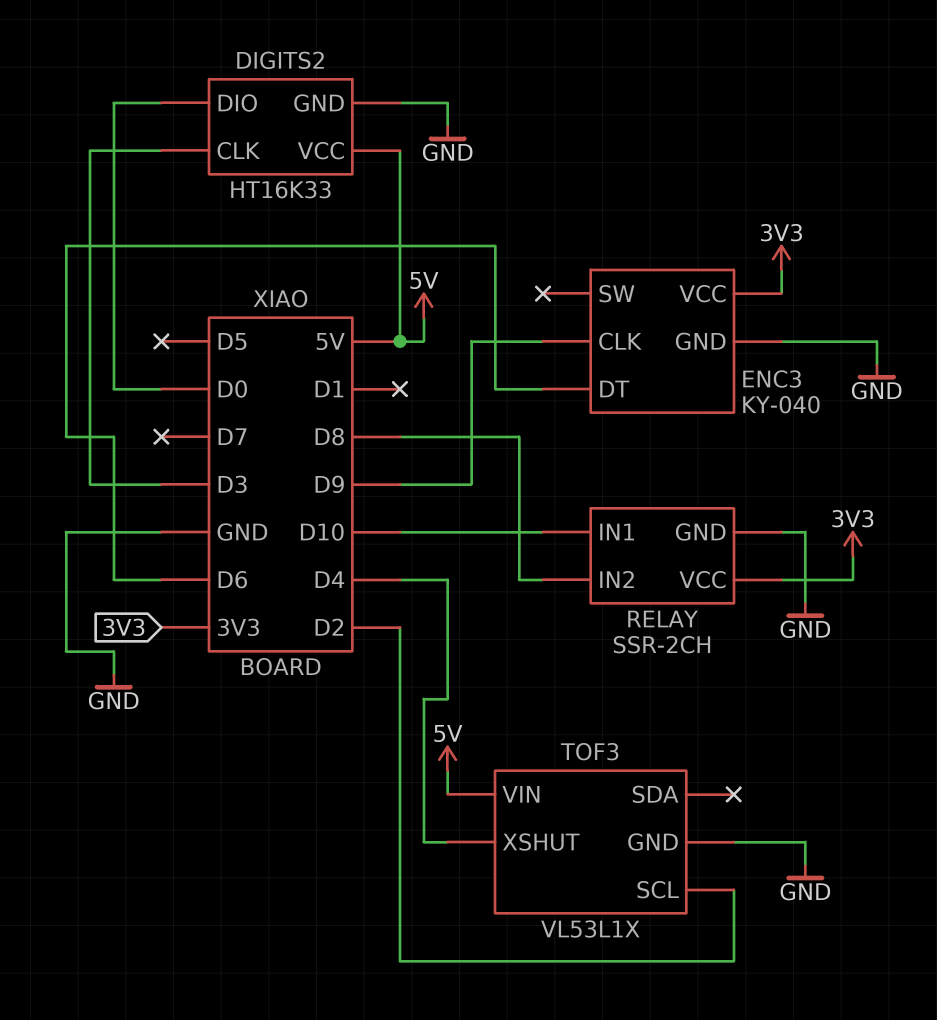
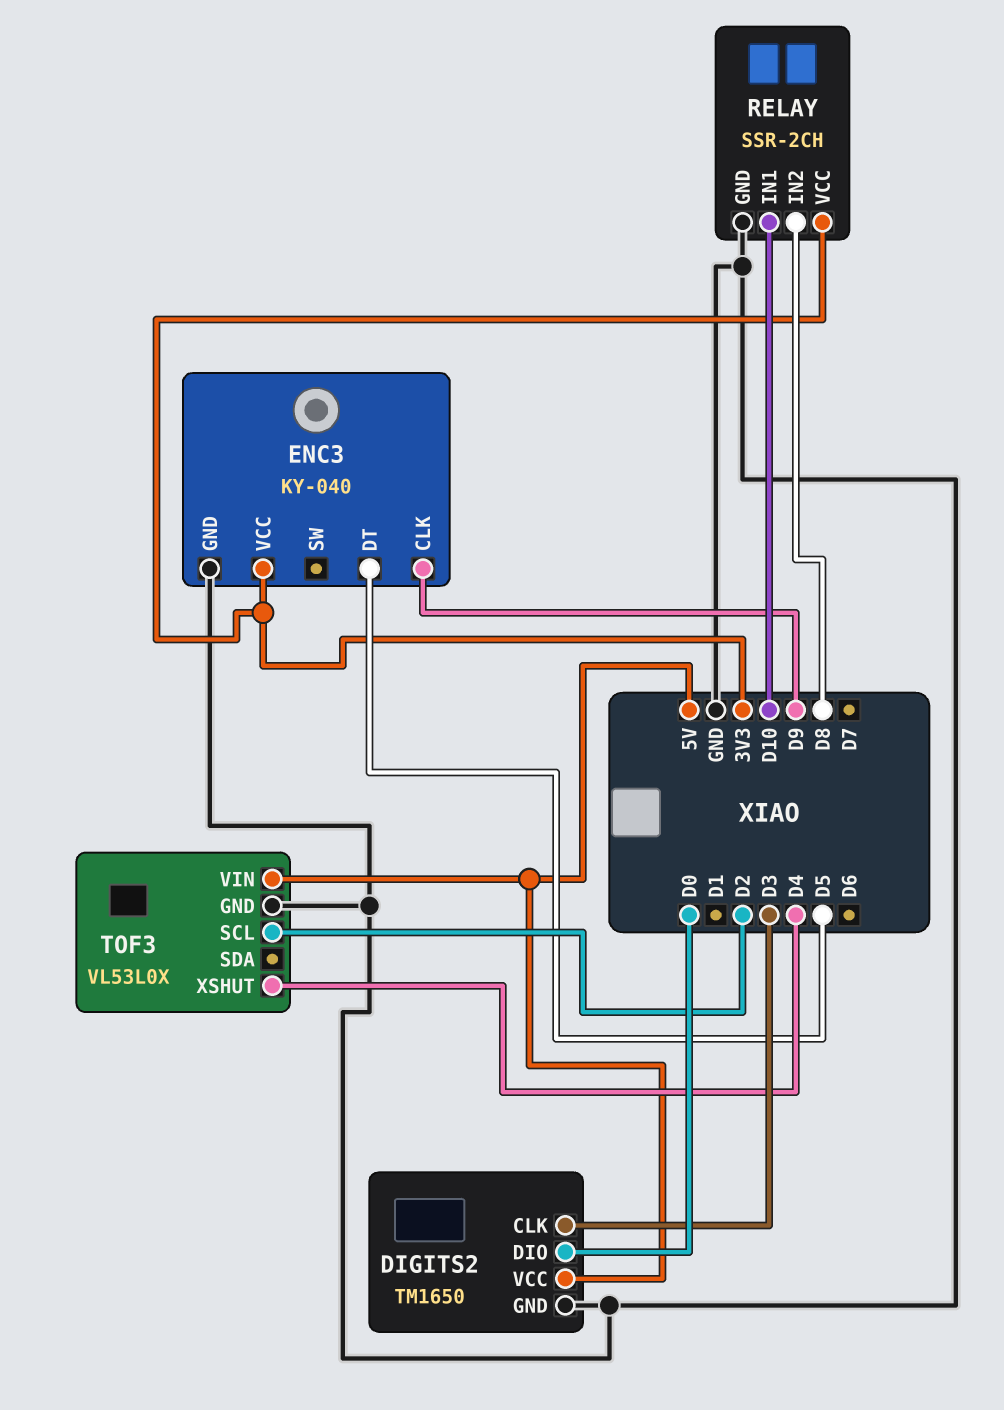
DIGITS2: HT16K33 -> TM1650
ENC3 pin DT: D6 -> D5
TOF3: VL53L1X -> VL53L0X

